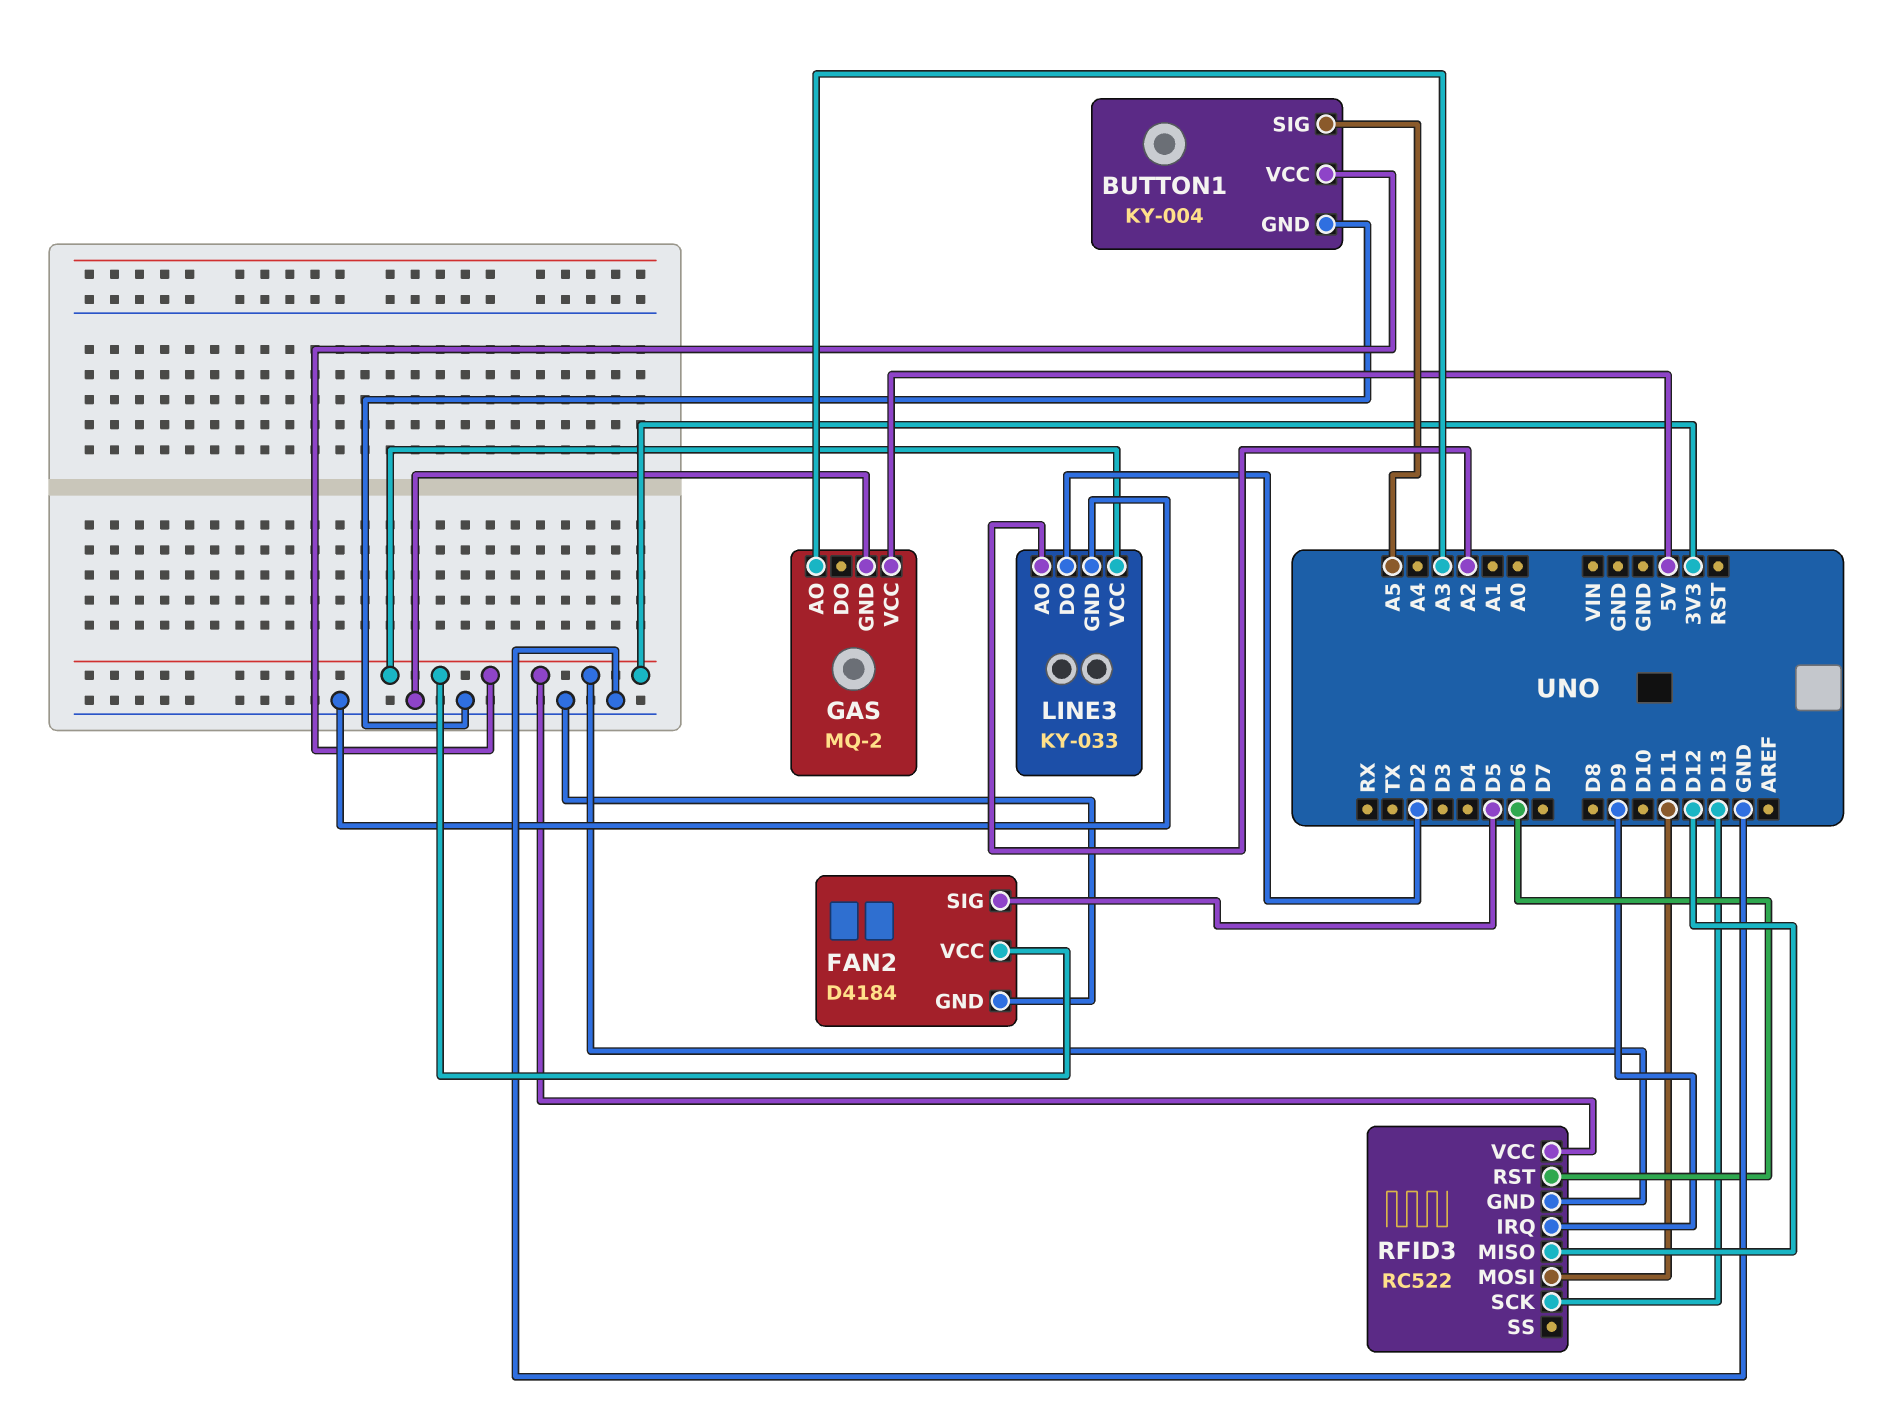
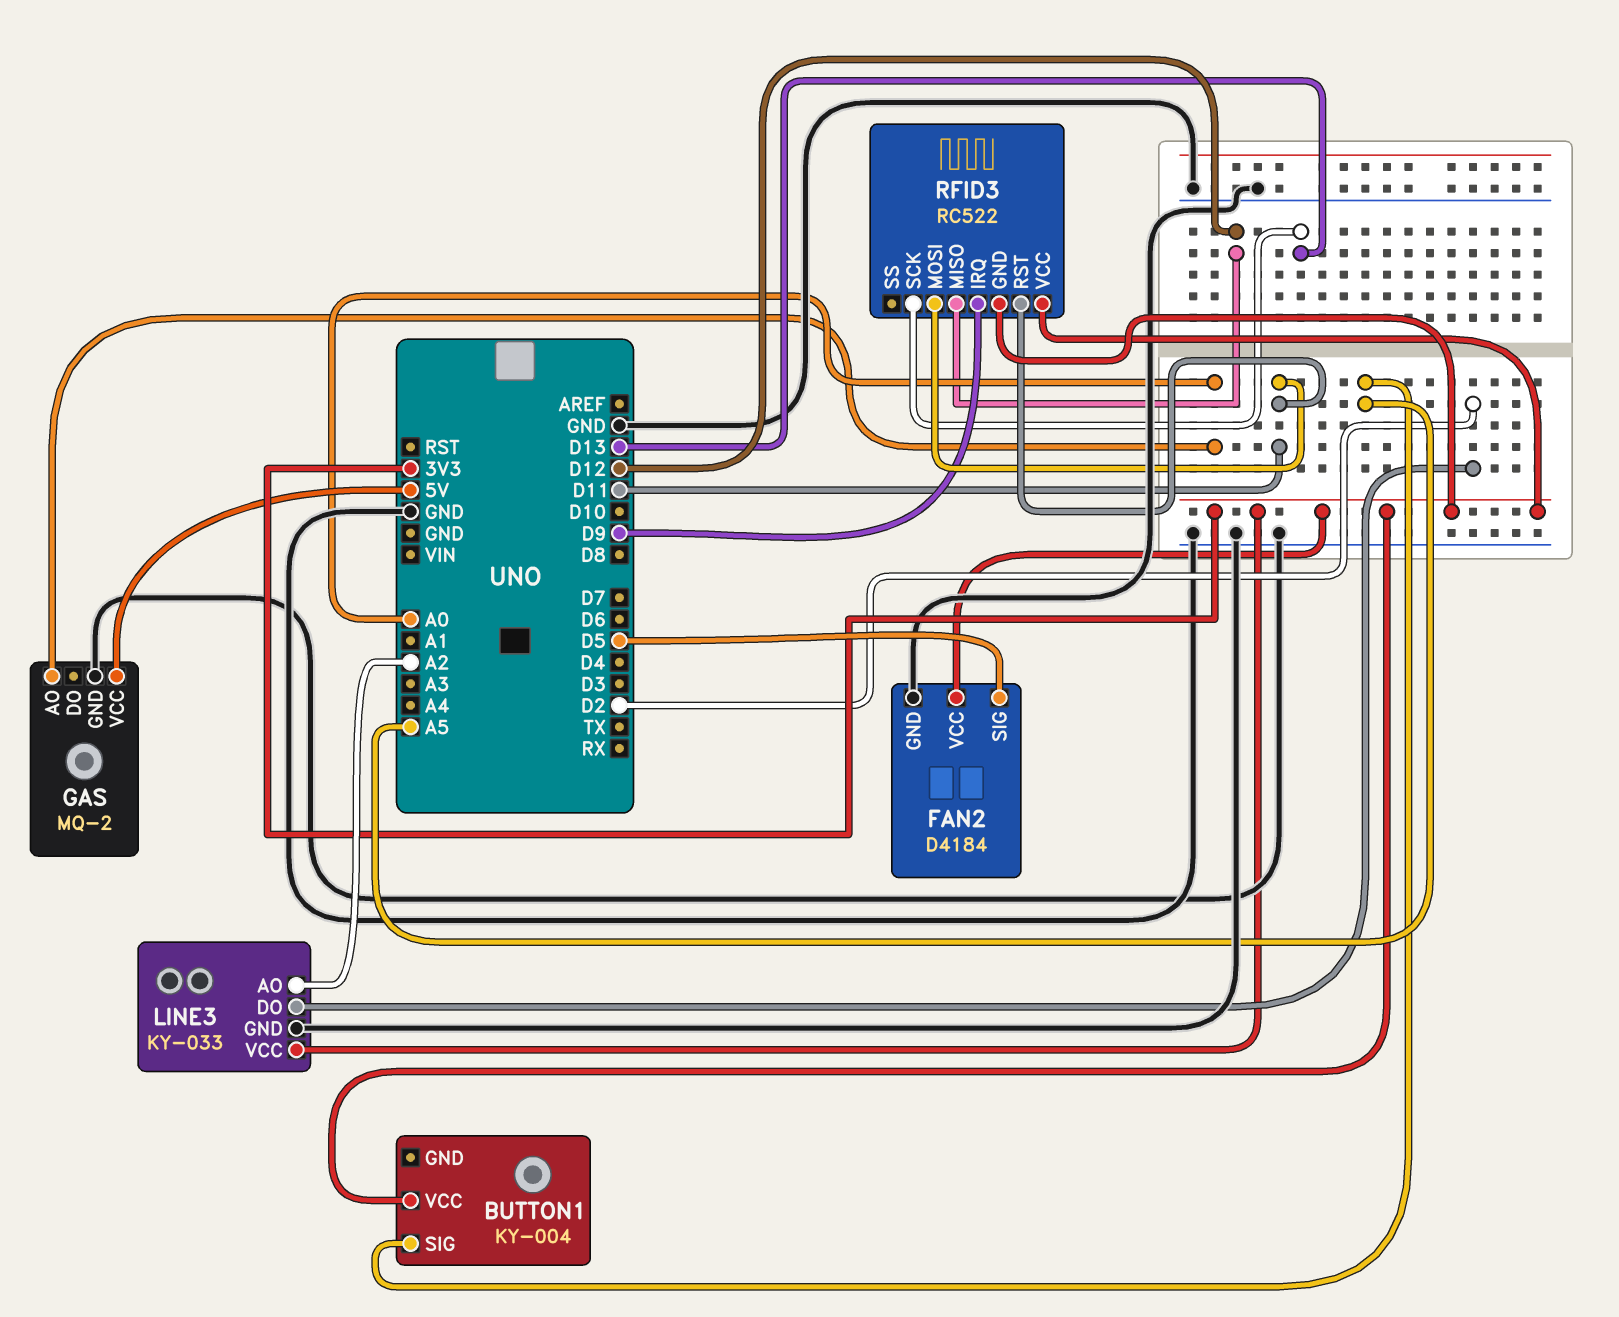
BUTTON1 pin GND: GND -> none
GAS pin AO: A3 -> A0
RFID3 pin RST: D6 -> D11

